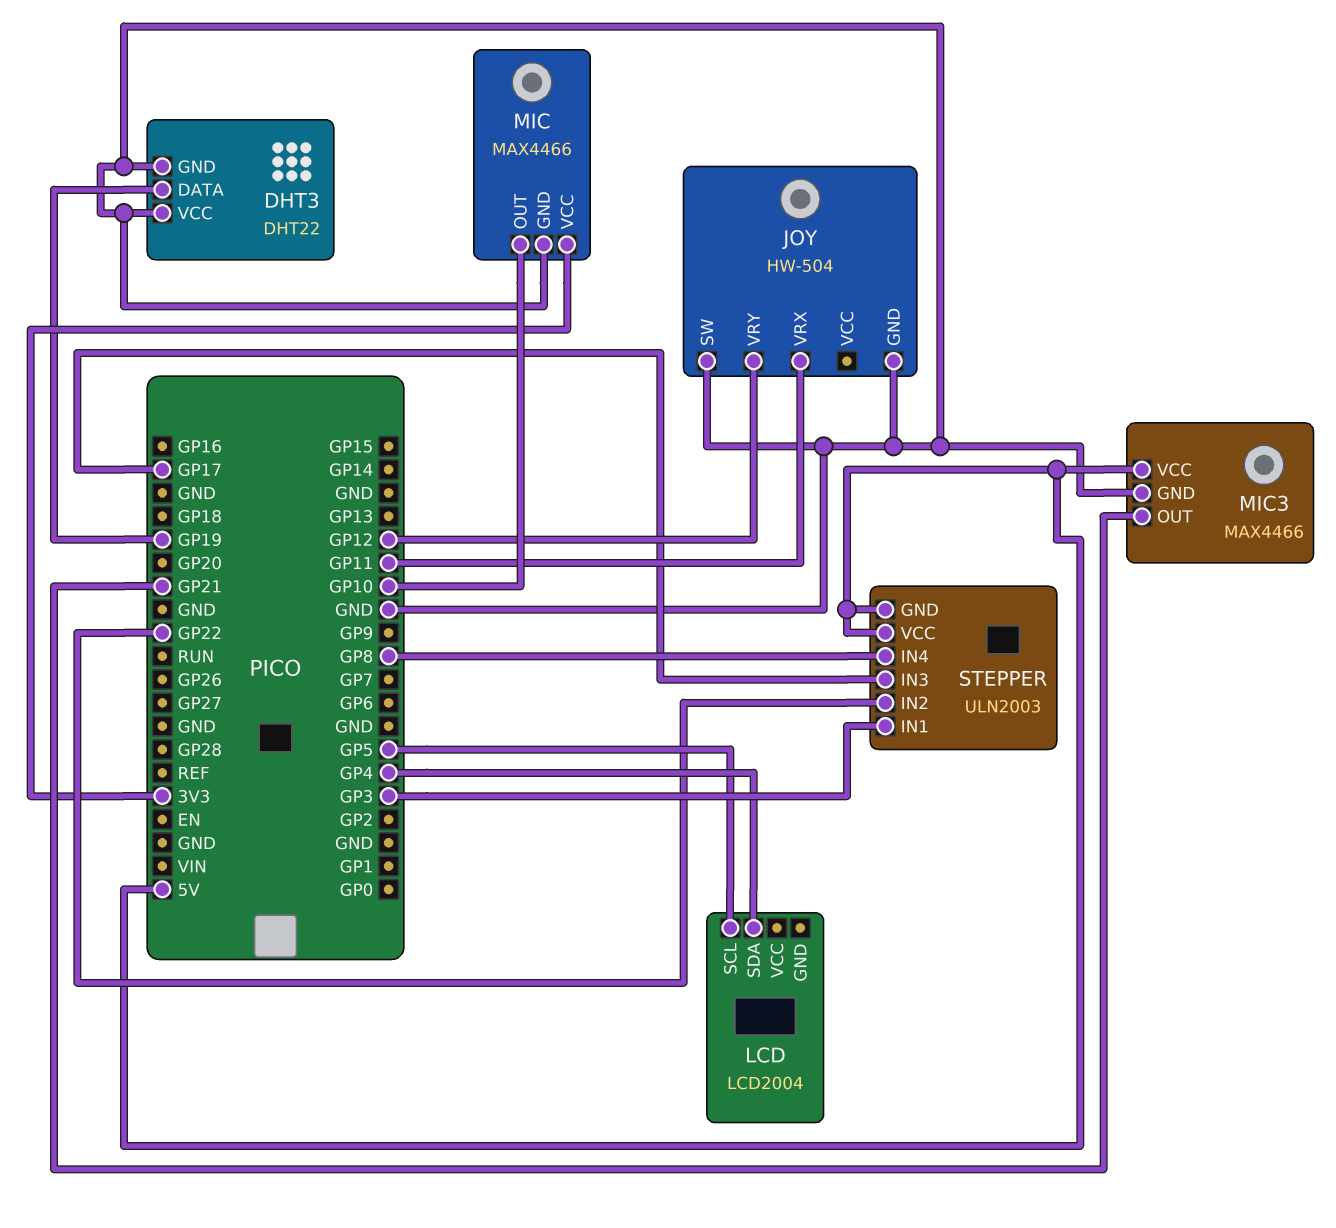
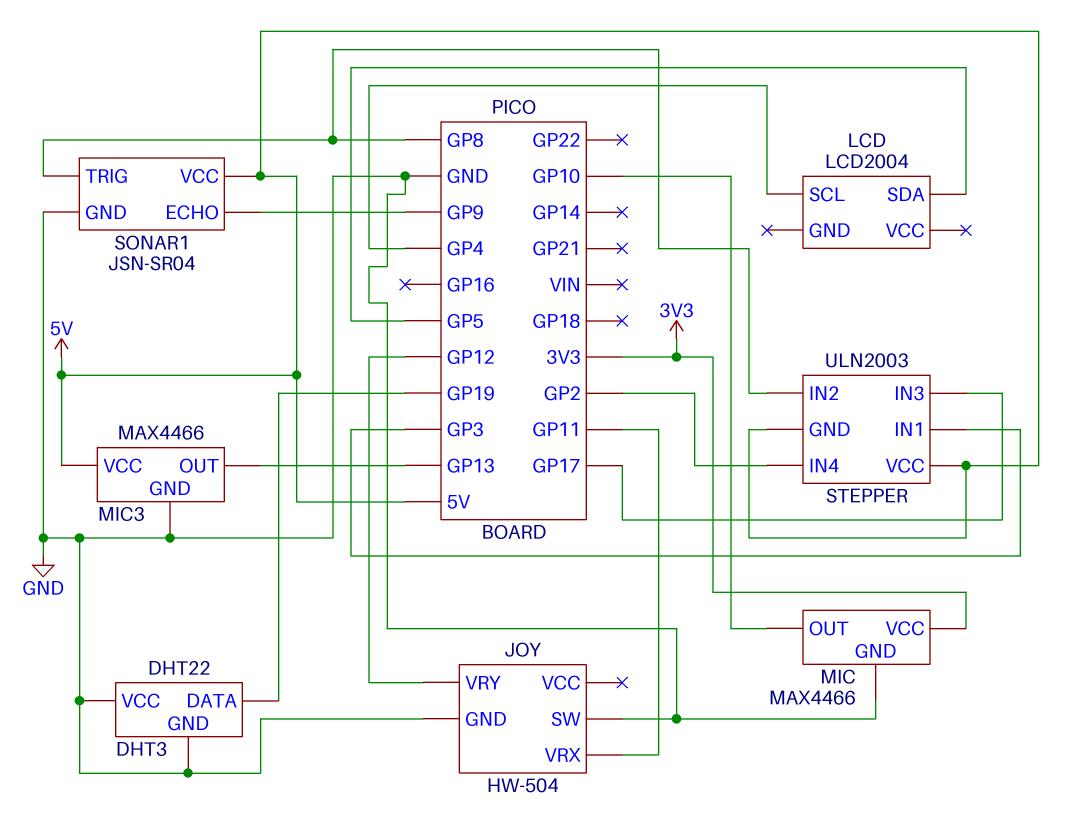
LCD pin SCL: GP5 -> GP4
LCD pin SDA: GP4 -> GP5
MIC3 pin OUT: GP21 -> GP13
SONAR1: none -> JSN-SR04
SONAR1 pin ECHO: none -> GP9
SONAR1 pin GND: none -> GND
SONAR1 pin TRIG: none -> GP8
SONAR1 pin VCC: none -> 5V
STEPPER pin IN2: GP22 -> GP8
STEPPER pin IN4: GP8 -> GP2

